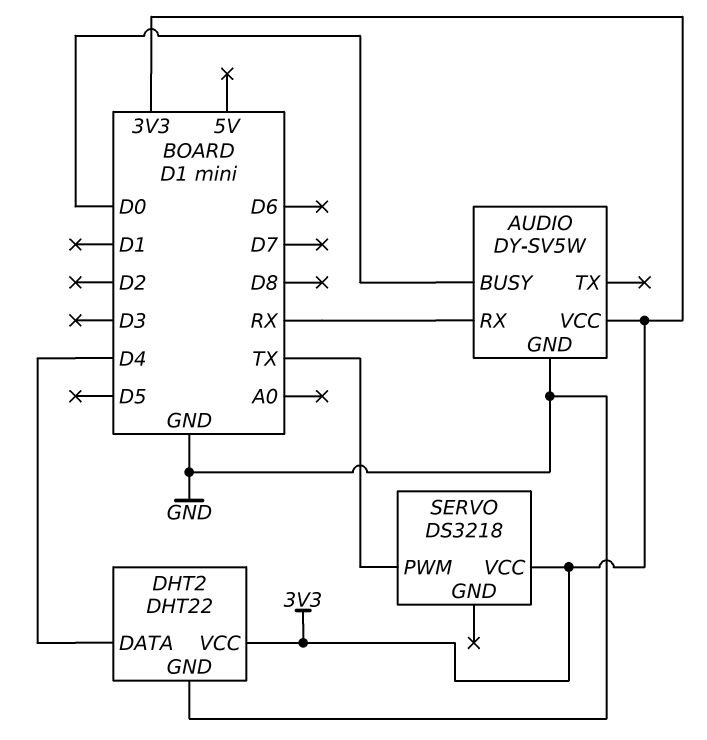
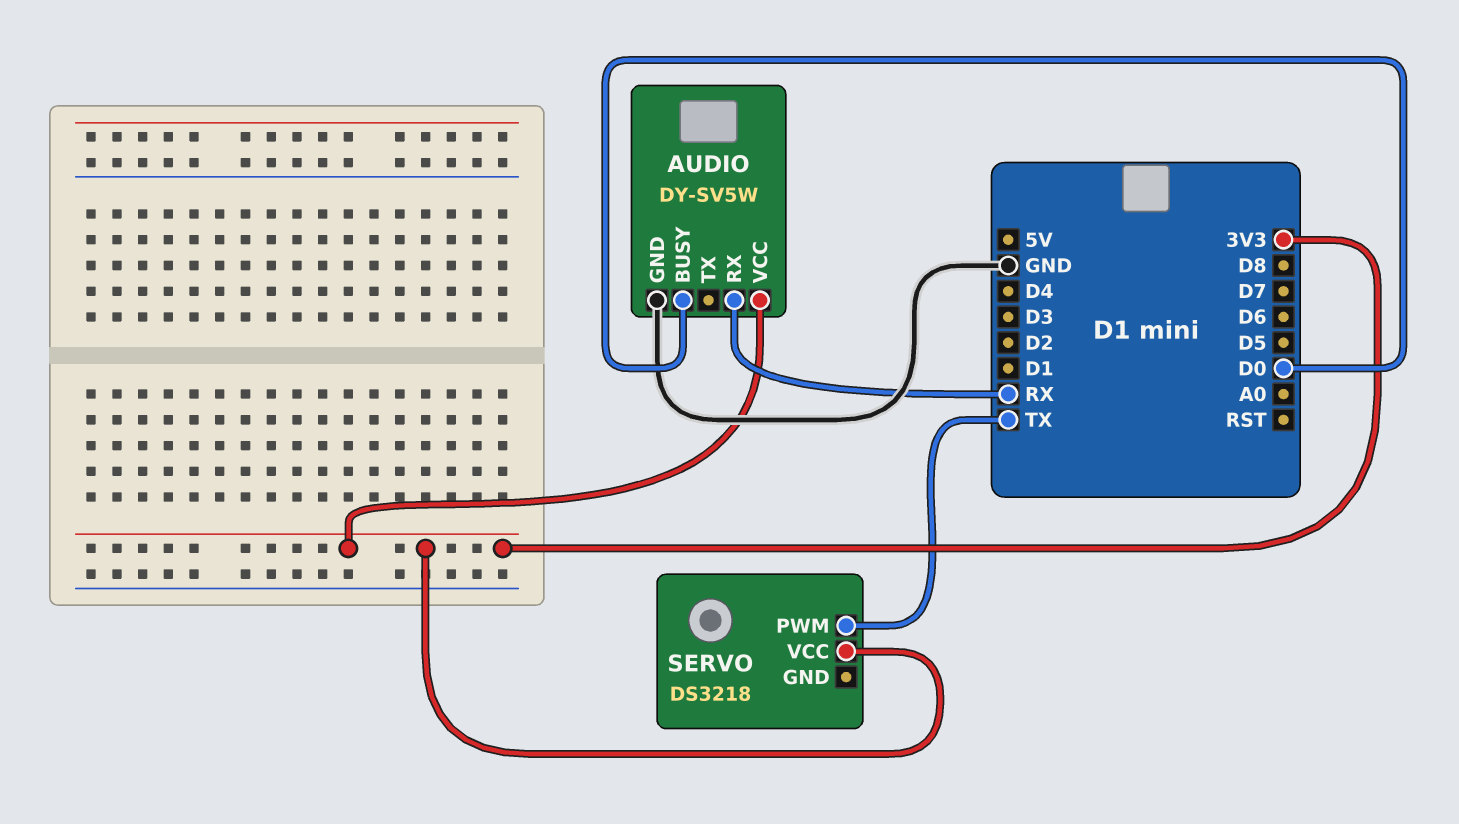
DHT2: DHT22 -> none
DHT2 pin DATA: D4 -> none
DHT2 pin GND: GND -> none
DHT2 pin VCC: 3V3 -> none

